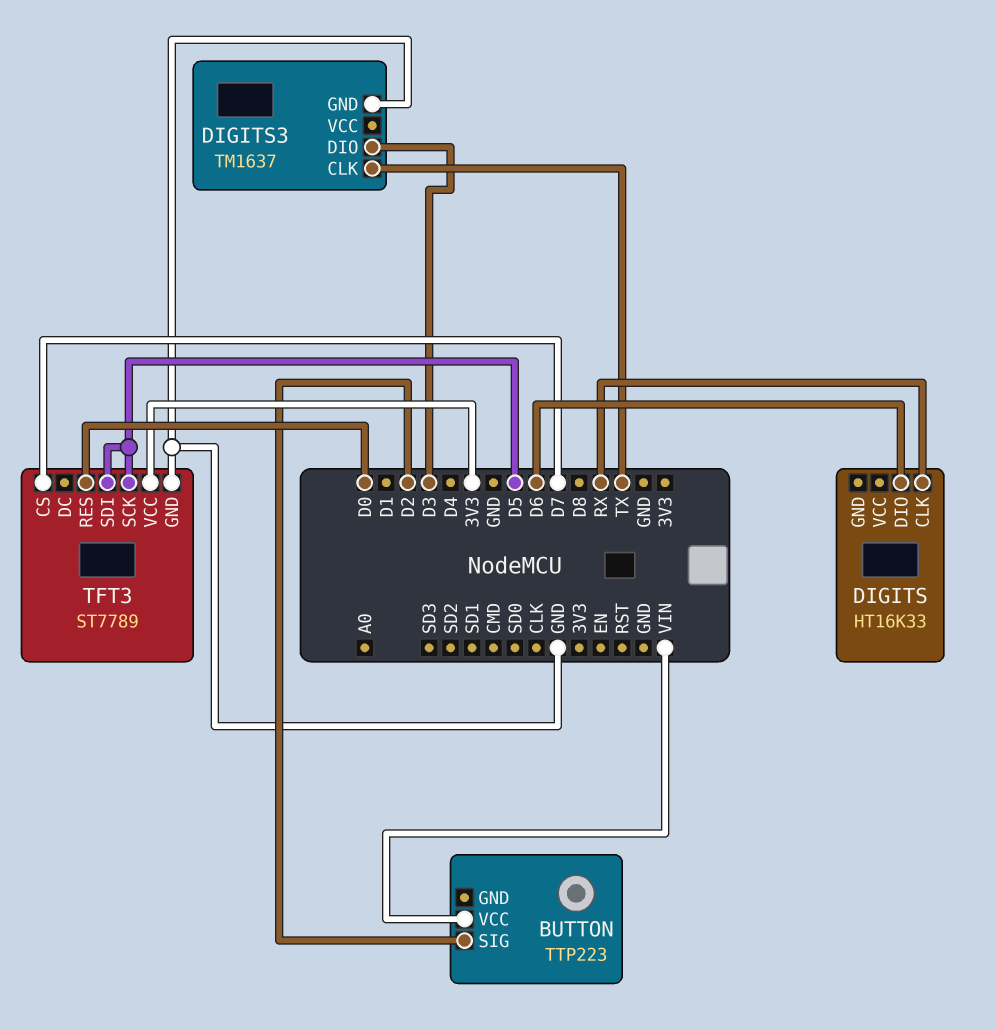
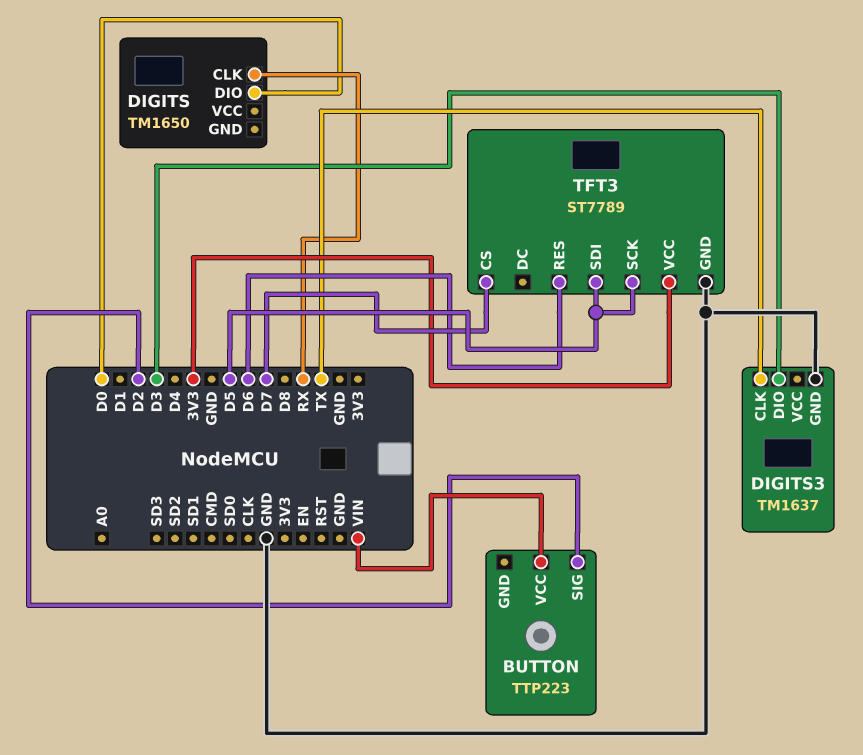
DIGITS: HT16K33 -> TM1650
DIGITS pin DIO: D6 -> D0
TFT3 pin RES: D0 -> D6

